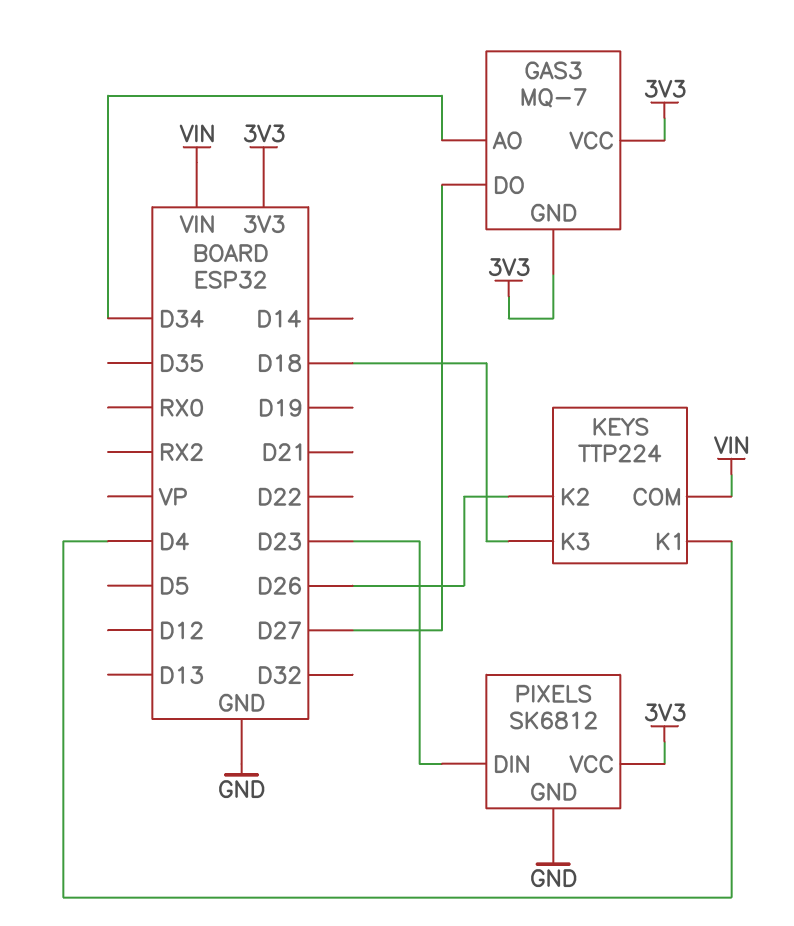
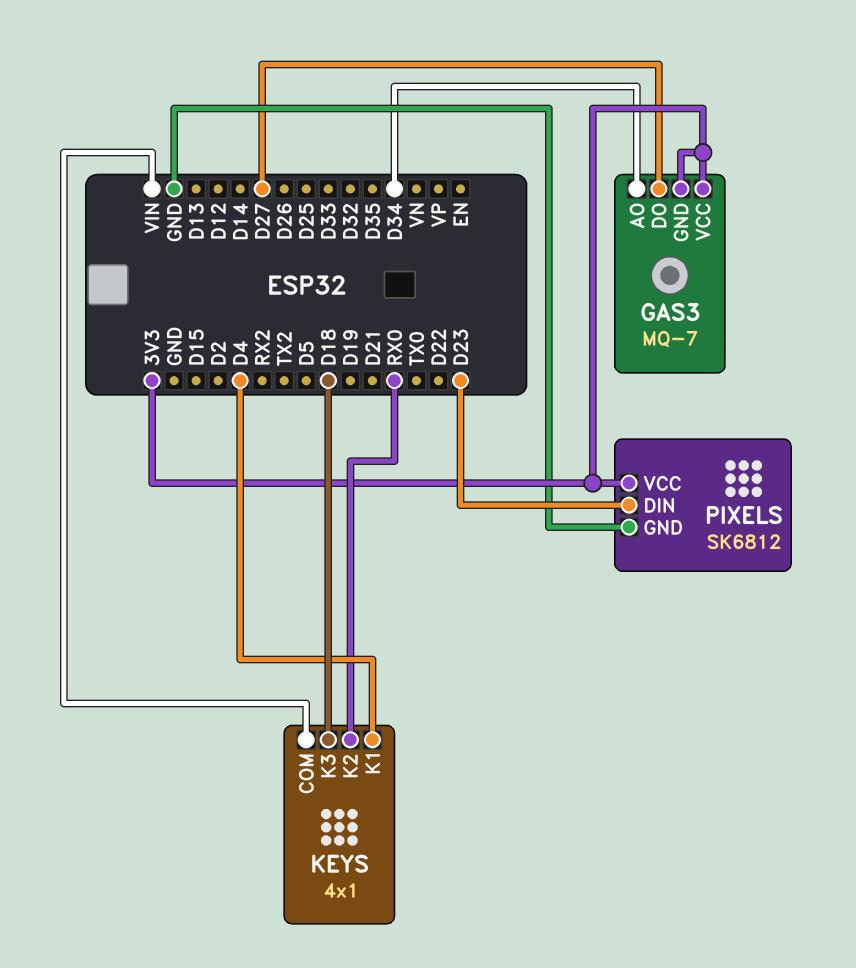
KEYS: TTP224 -> 4x1
KEYS pin K2: D26 -> RX0

